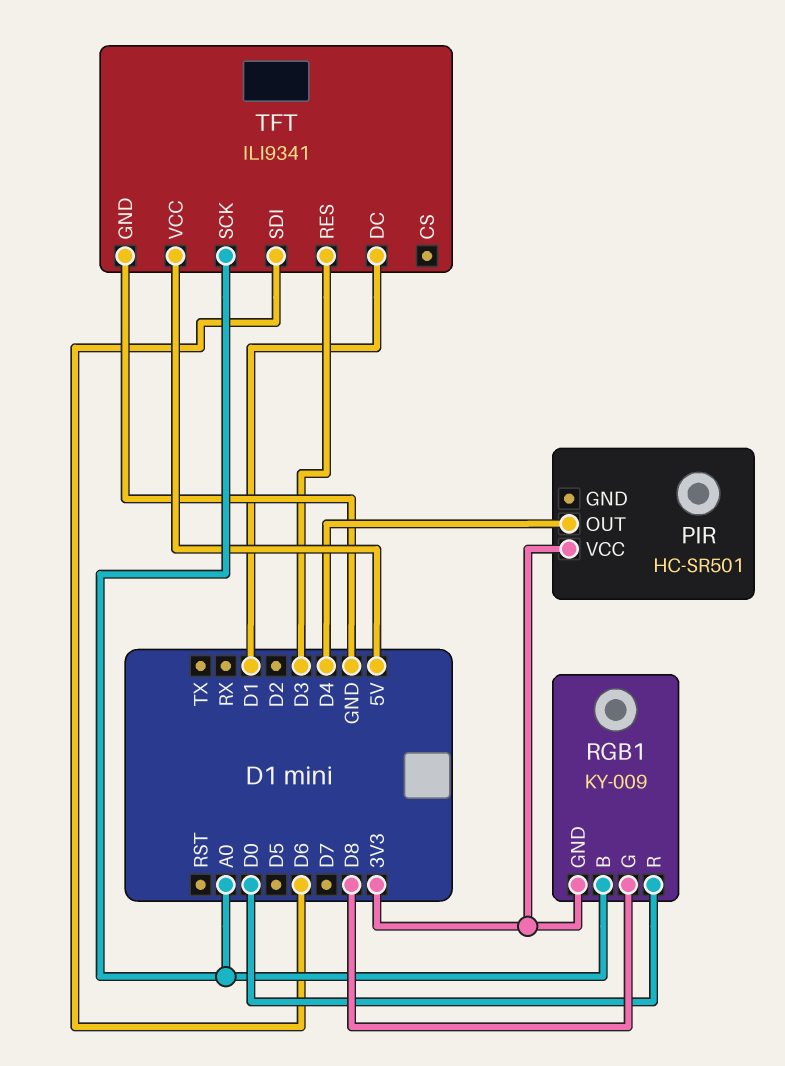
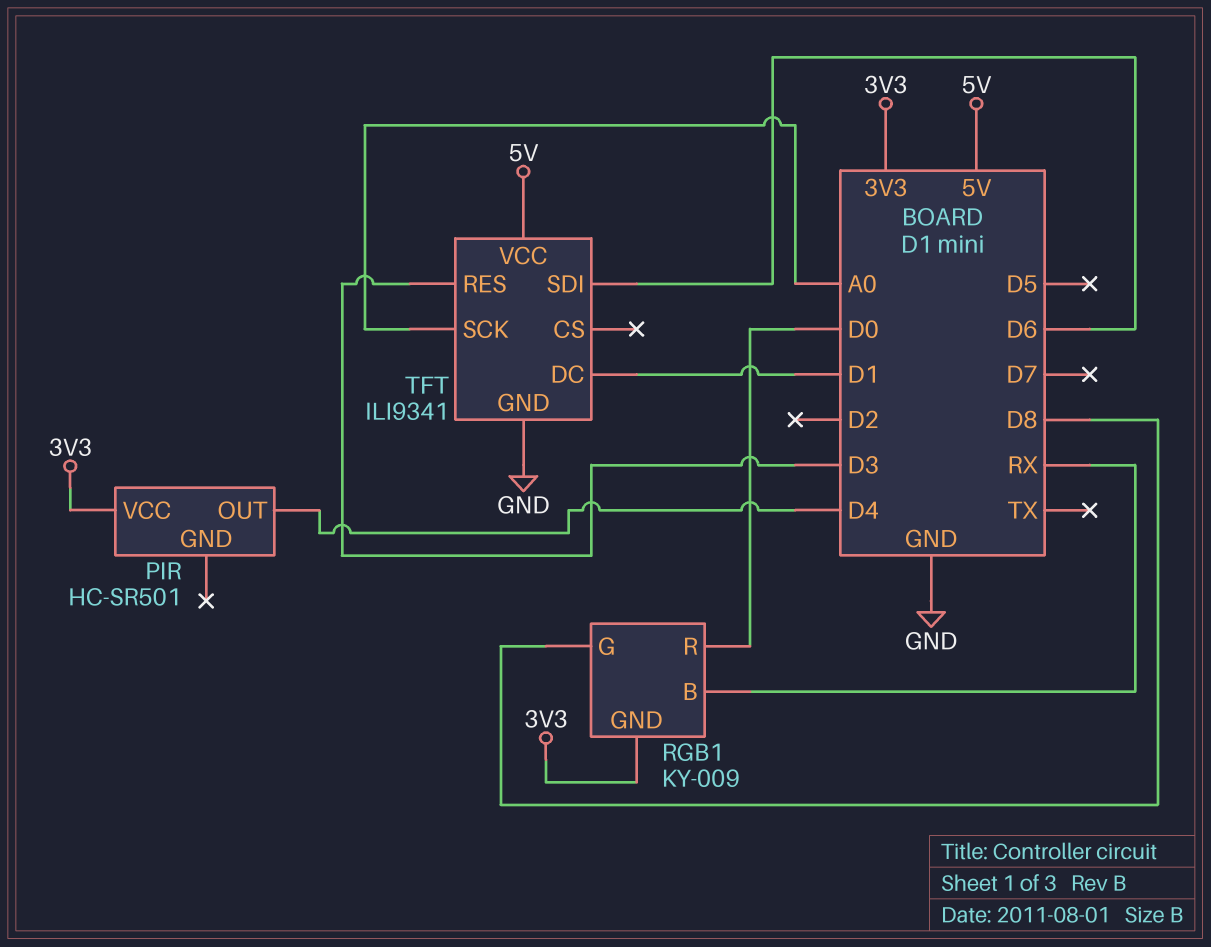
RGB1 pin B: A0 -> RX

